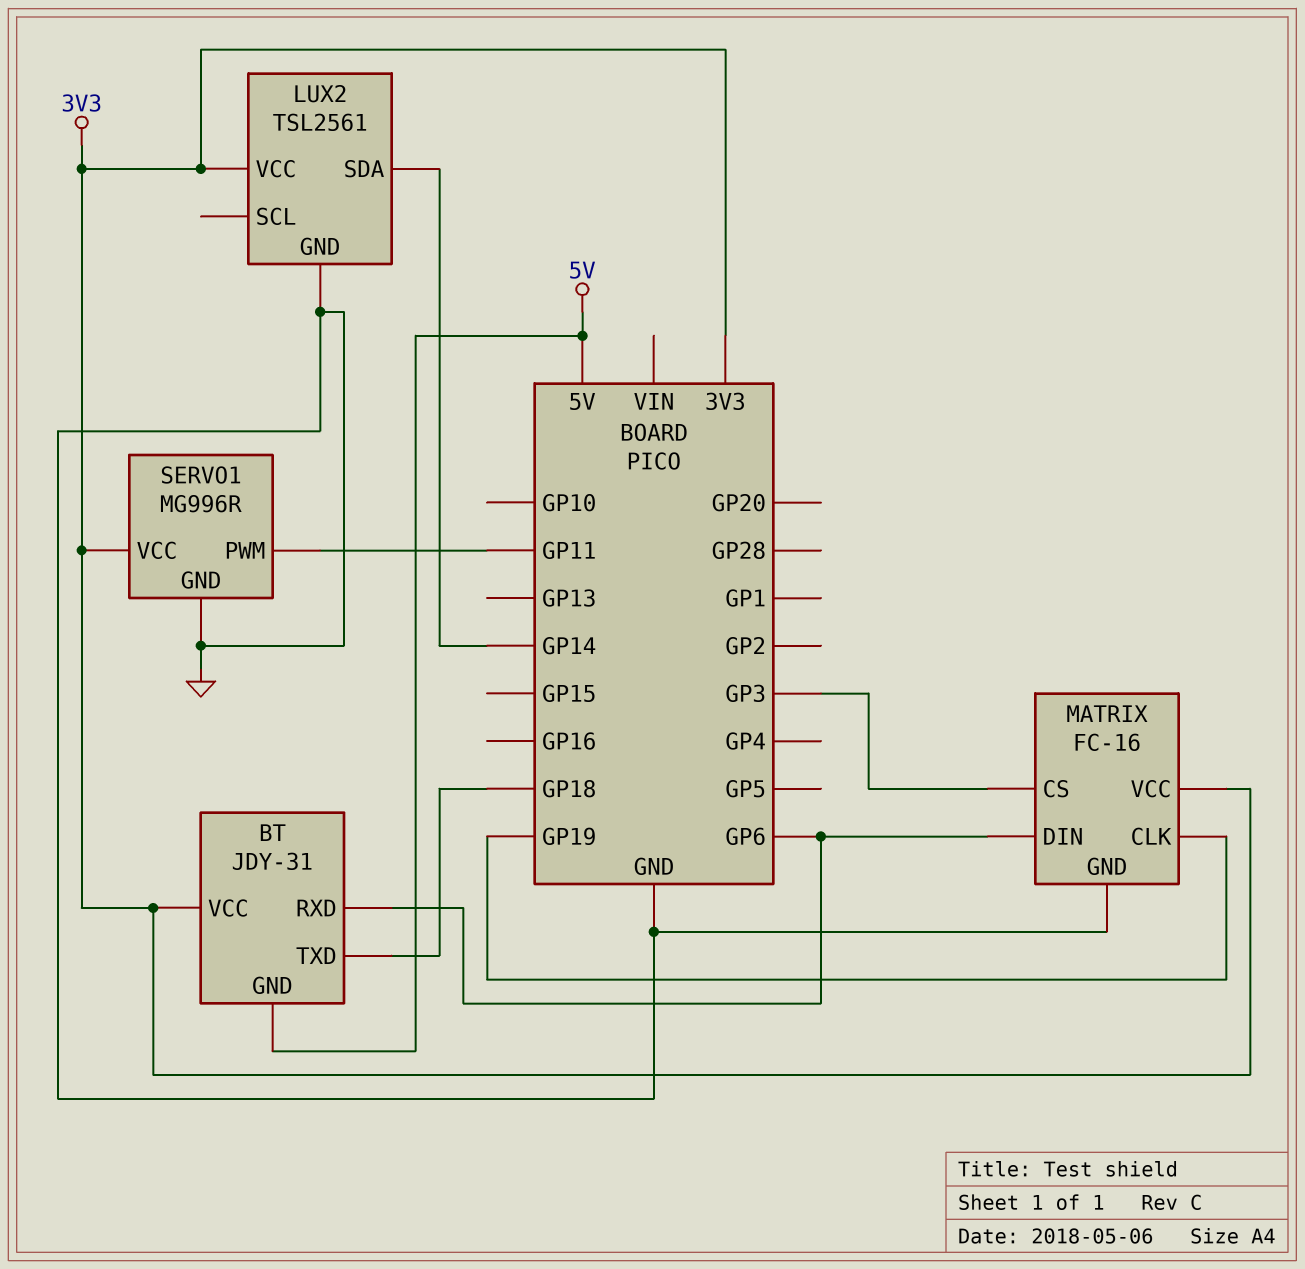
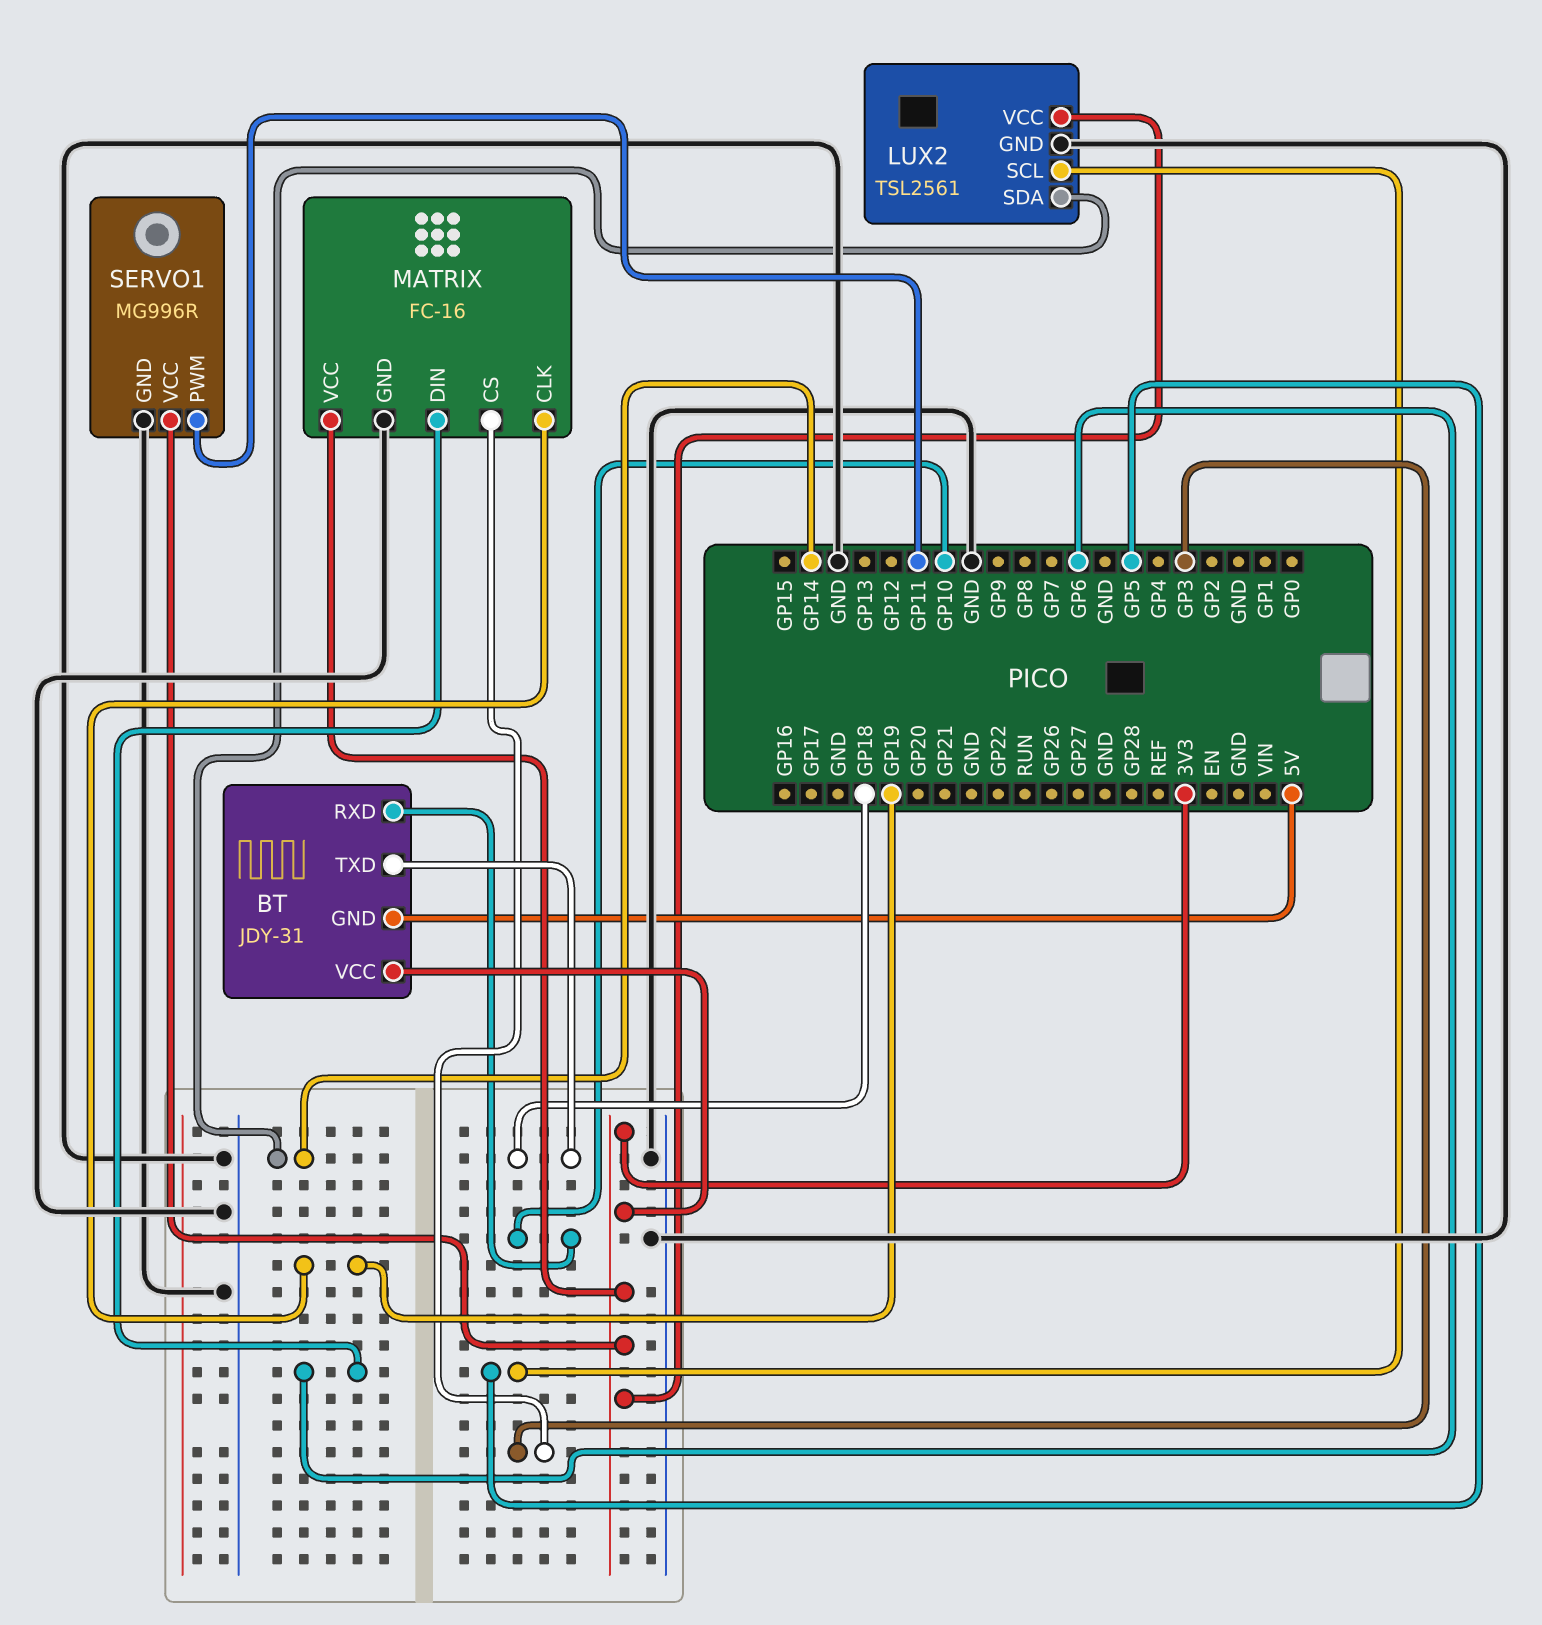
BT pin RXD: GP6 -> GP10
LUX2 pin SCL: none -> GP5

